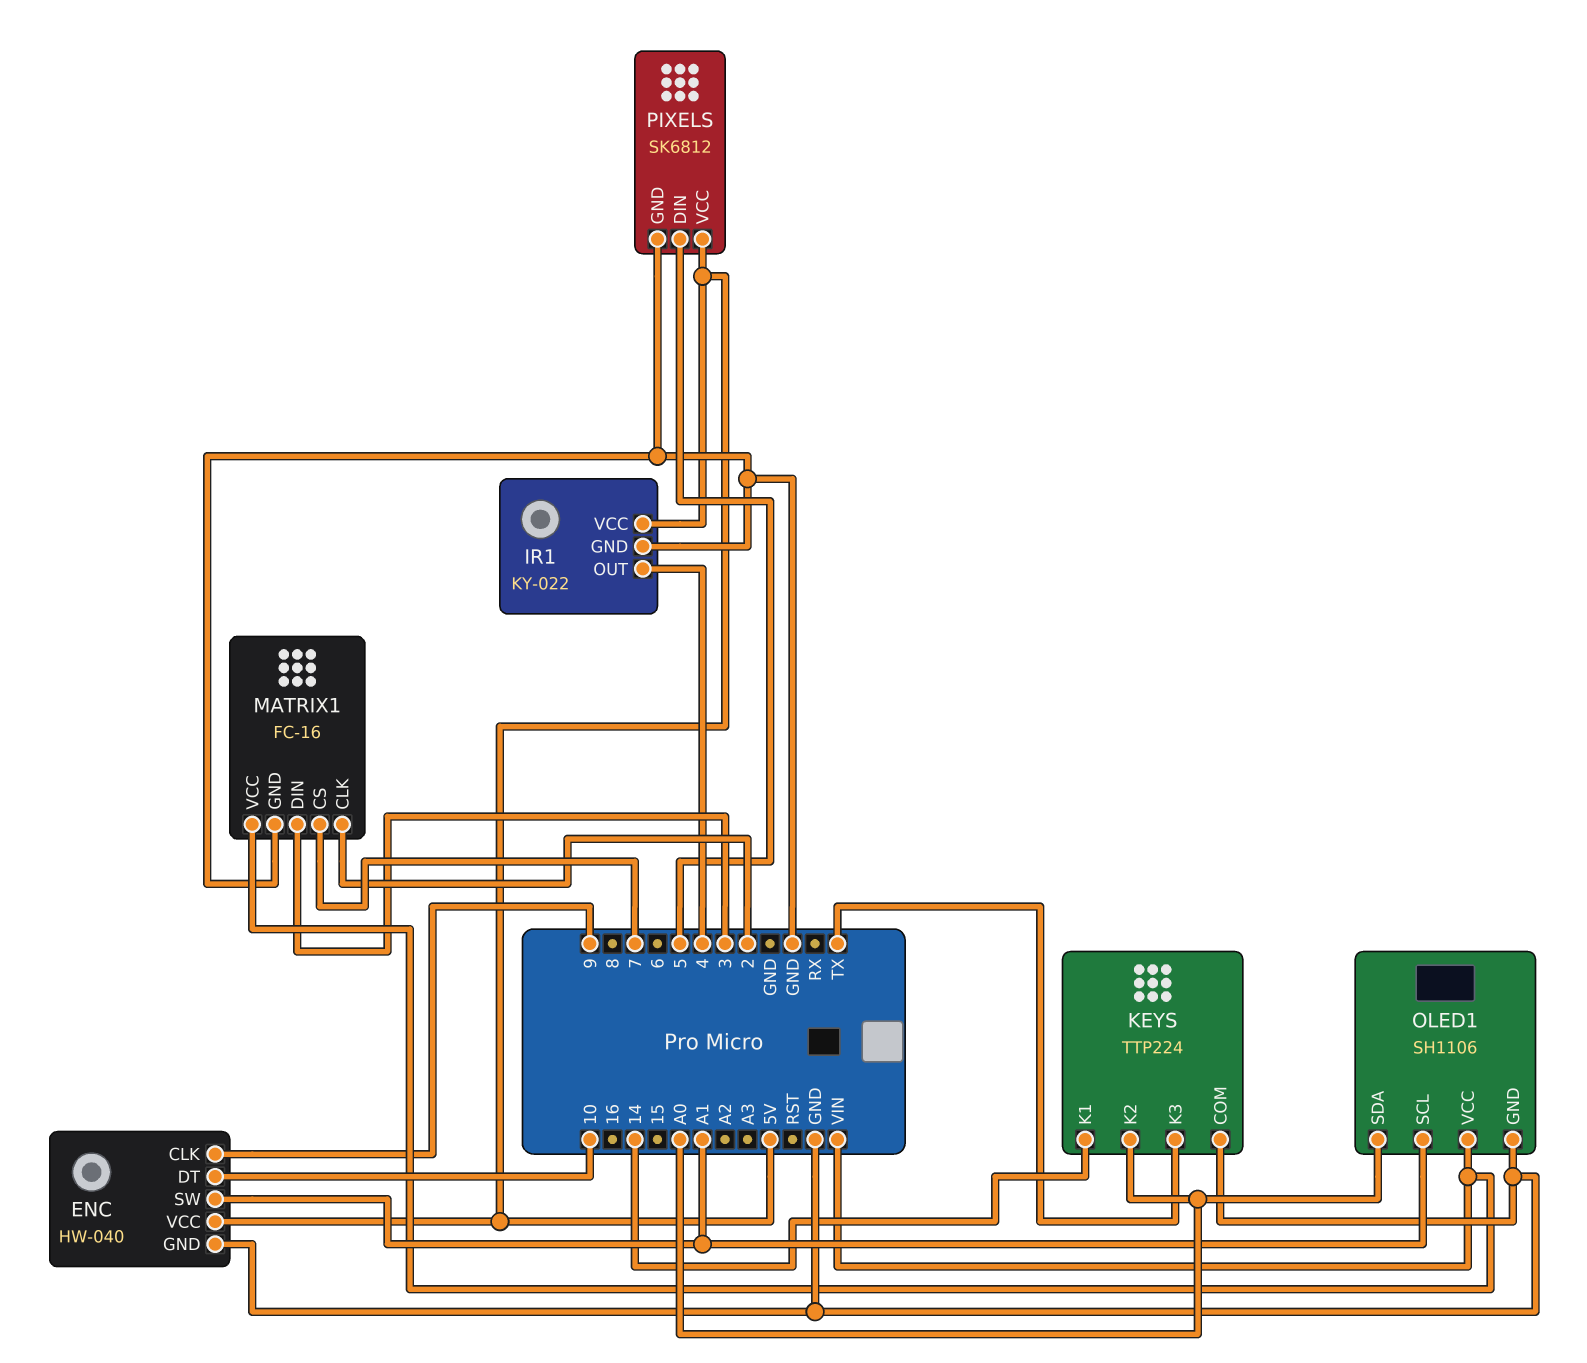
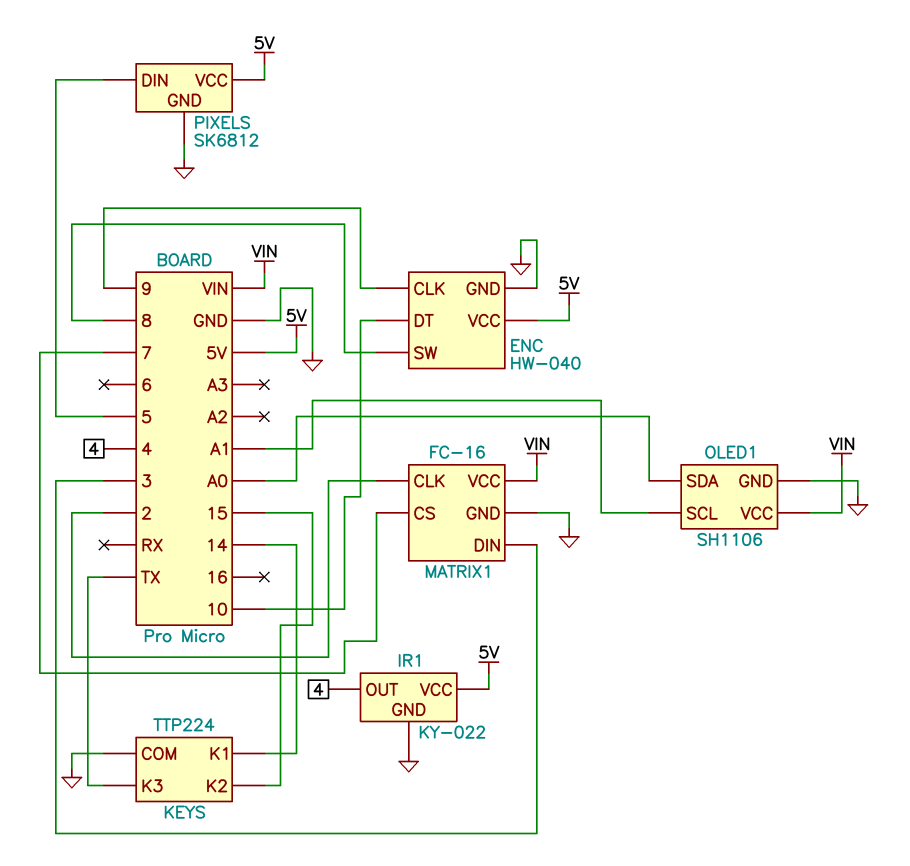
ENC pin SW: A1 -> 8
KEYS pin K2: A0 -> 15

